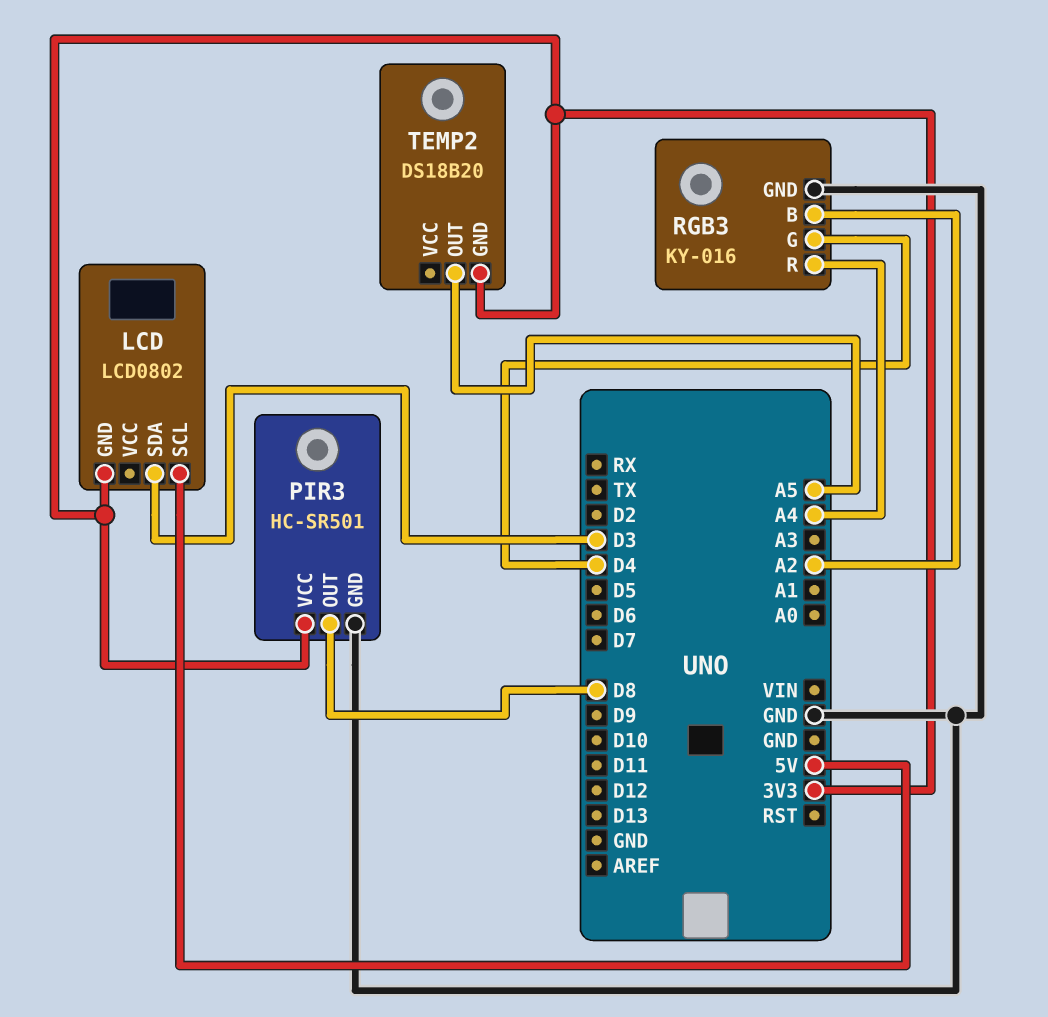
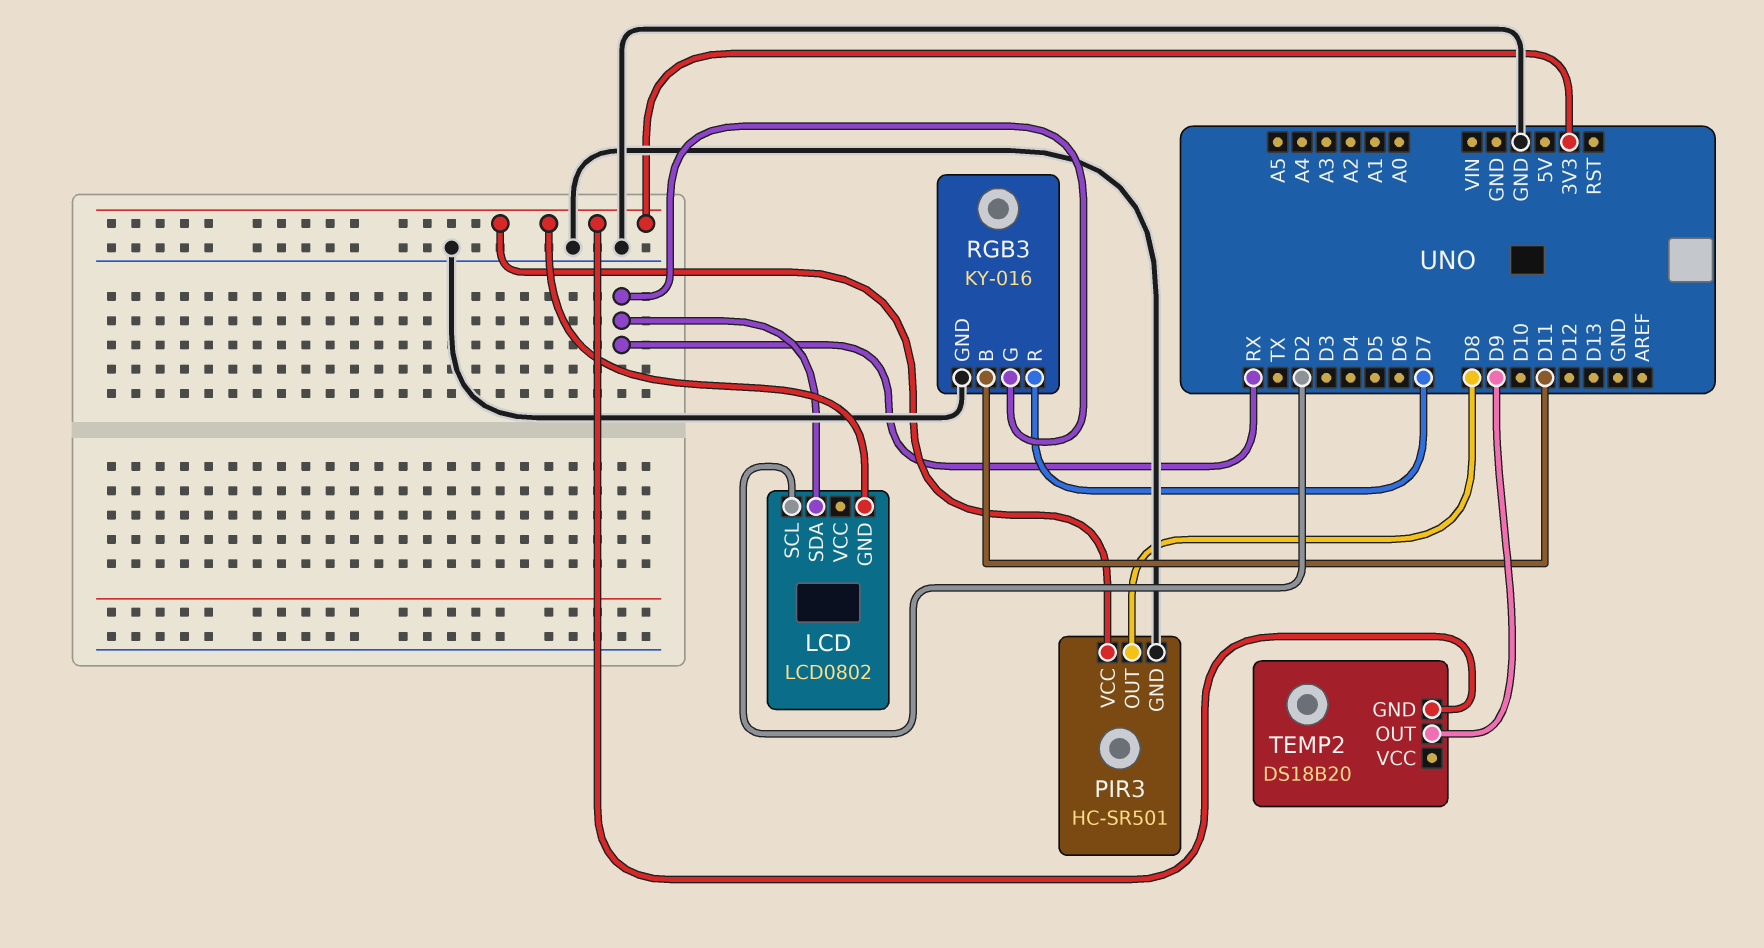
LCD pin SCL: 5V -> D2
LCD pin SDA: D3 -> RX
RGB3 pin B: A2 -> D11
RGB3 pin G: D4 -> RX
RGB3 pin R: A4 -> D7
TEMP2 pin OUT: A5 -> D9

